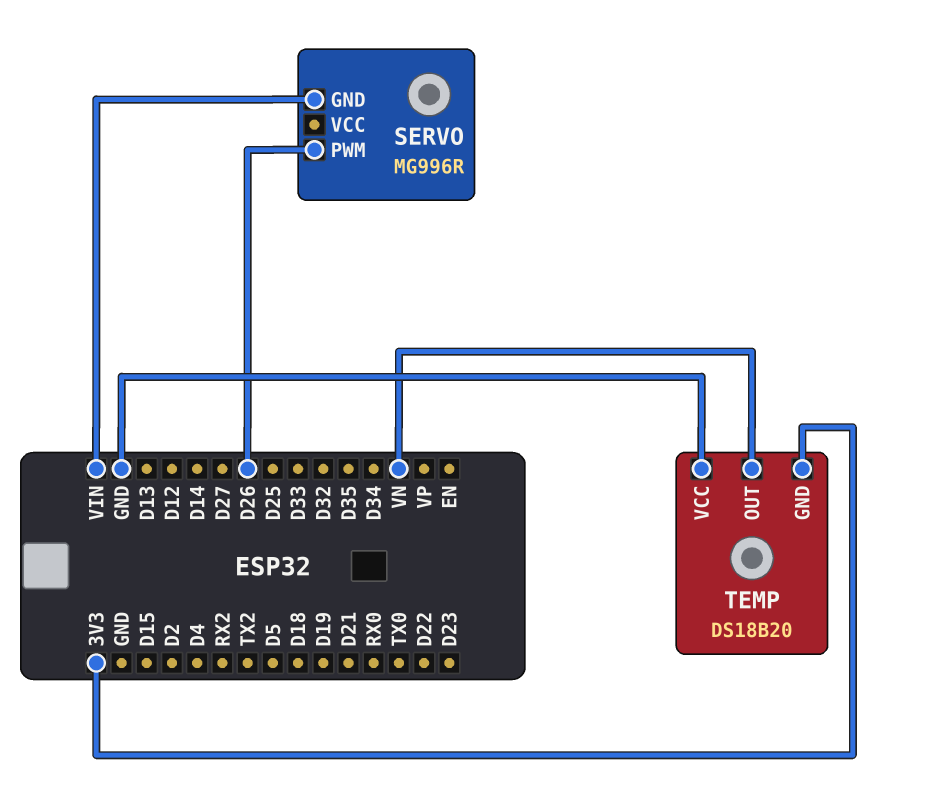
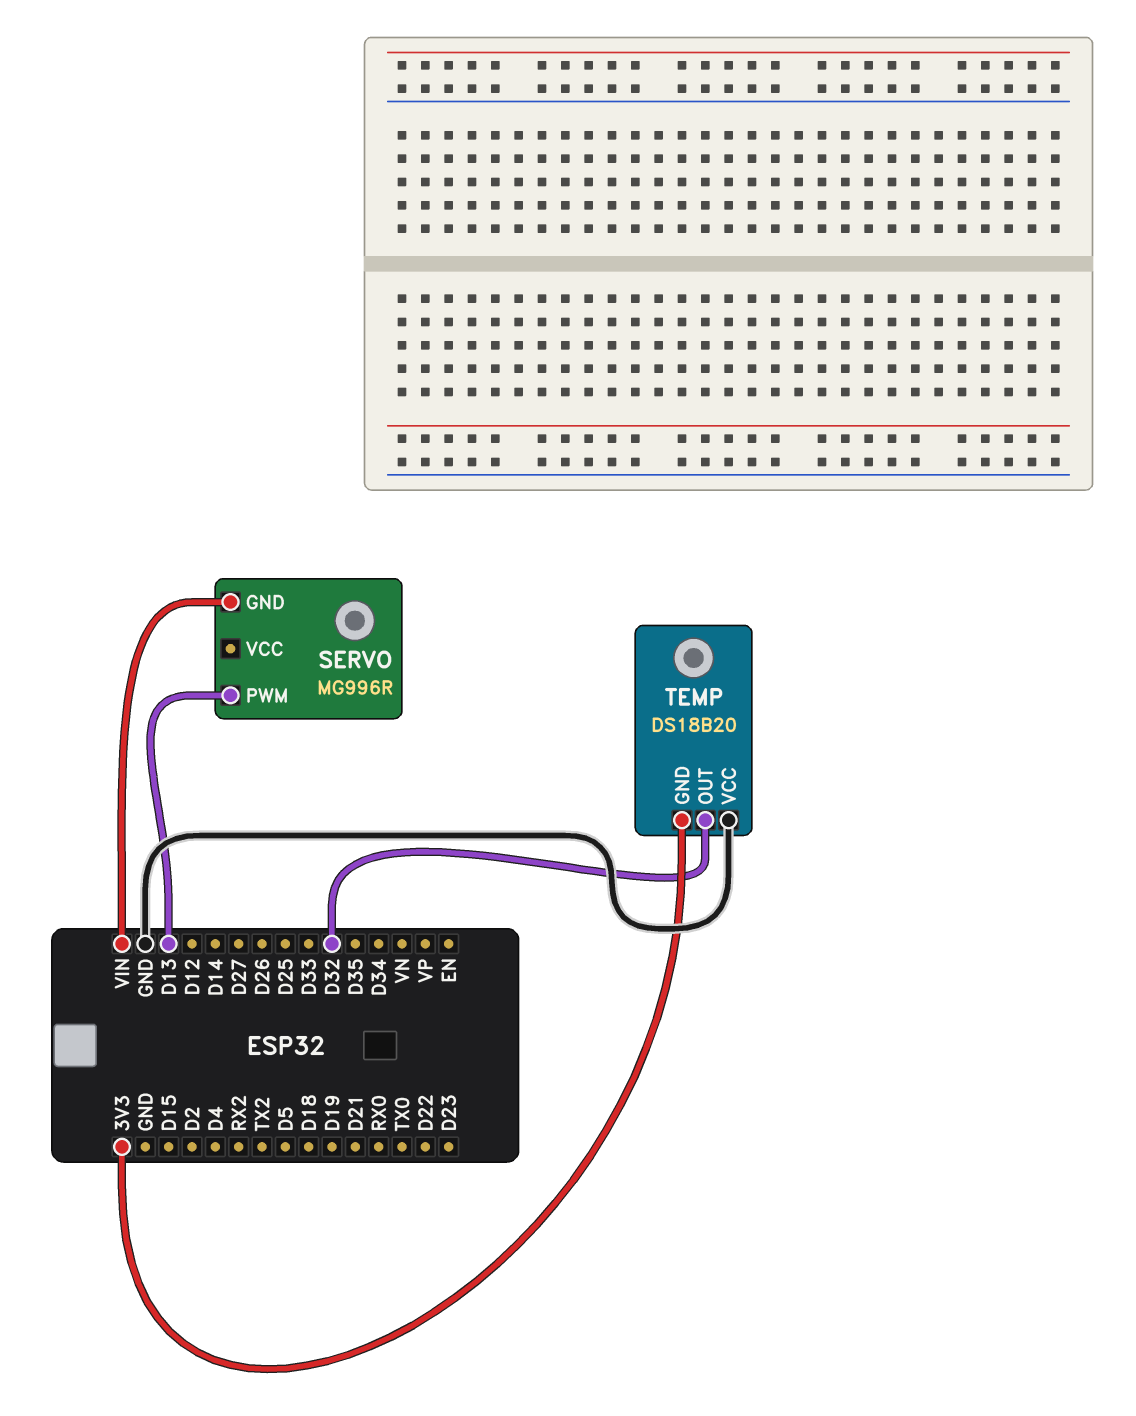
SERVO pin PWM: D26 -> D13
TEMP pin OUT: VN -> D32

